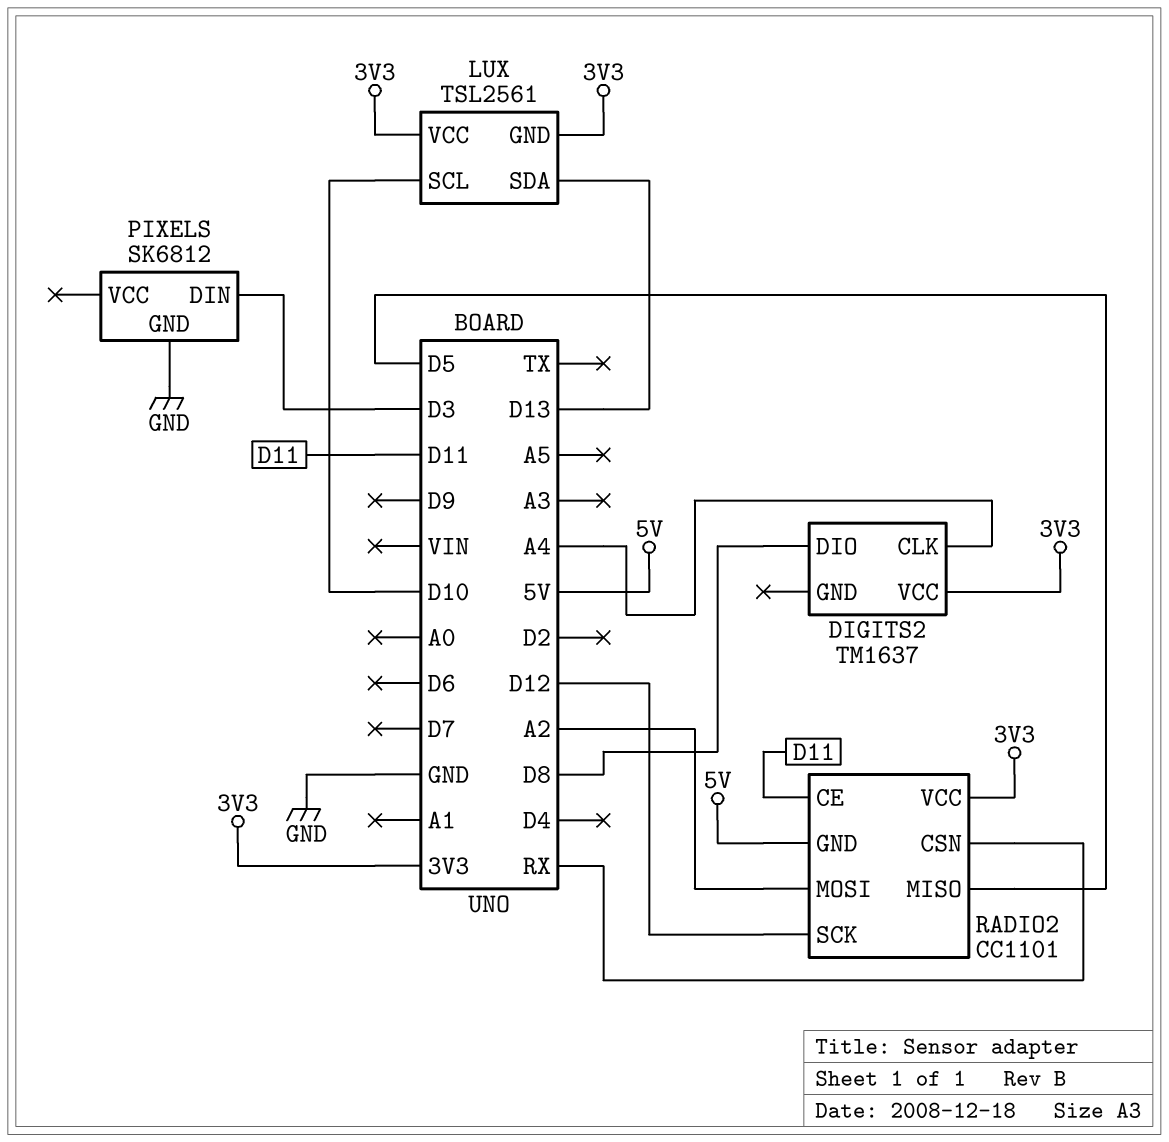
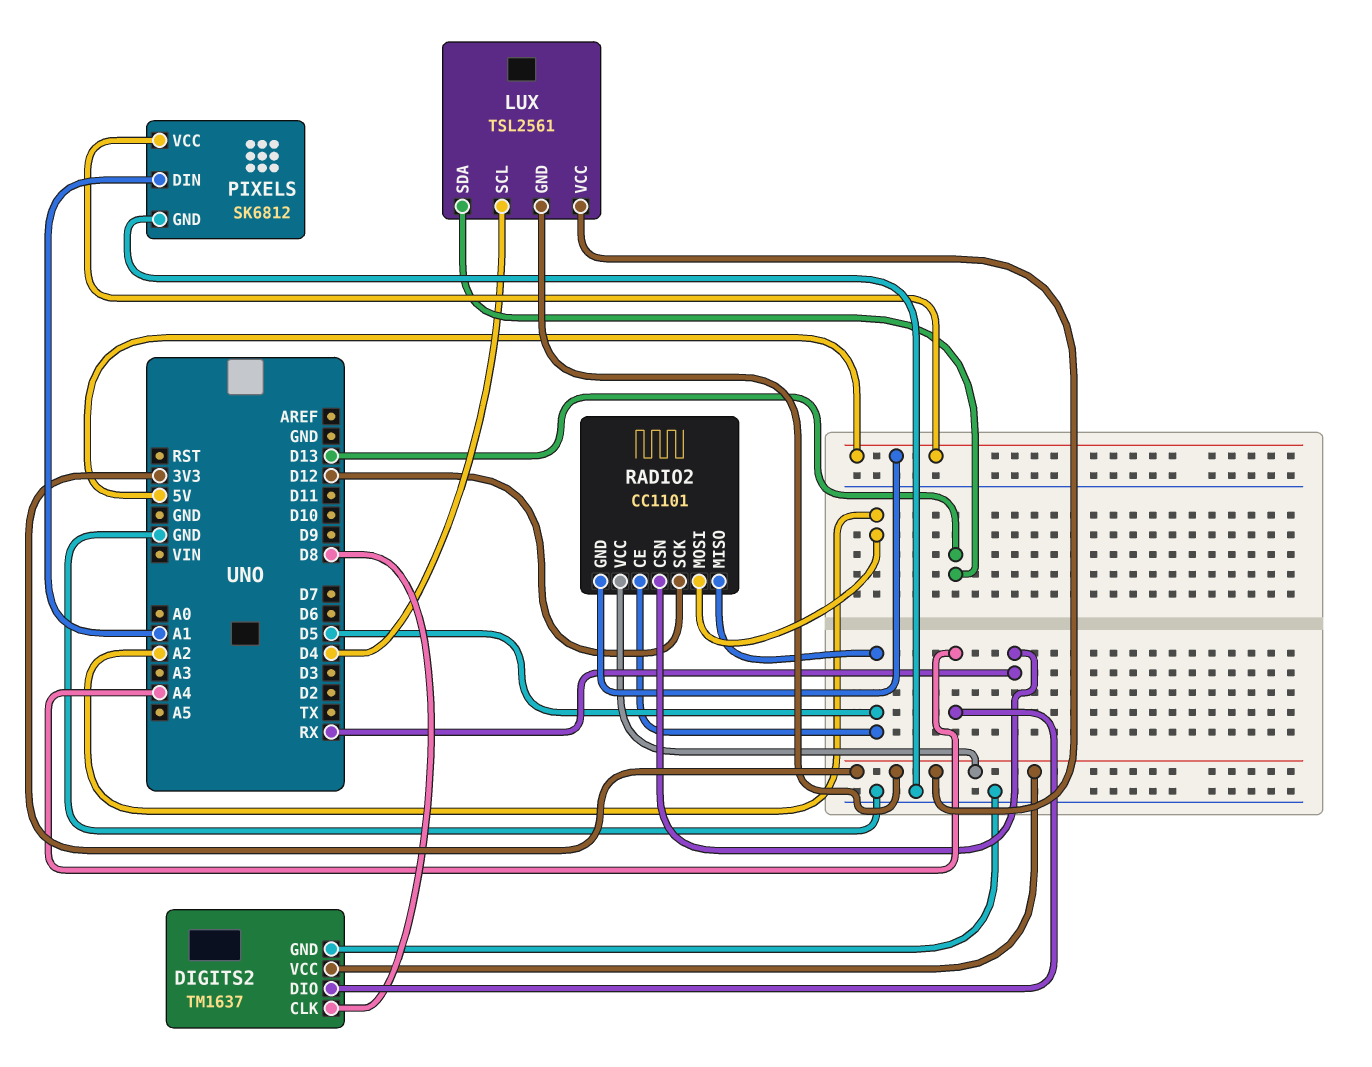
DIGITS2 pin CLK: A4 -> D8
DIGITS2 pin DIO: D8 -> A4
DIGITS2 pin GND: none -> GND
LUX pin SCL: D10 -> D4
PIXELS pin DIN: D3 -> A1
PIXELS pin VCC: none -> 5V
RADIO2 pin CE: D11 -> D5

